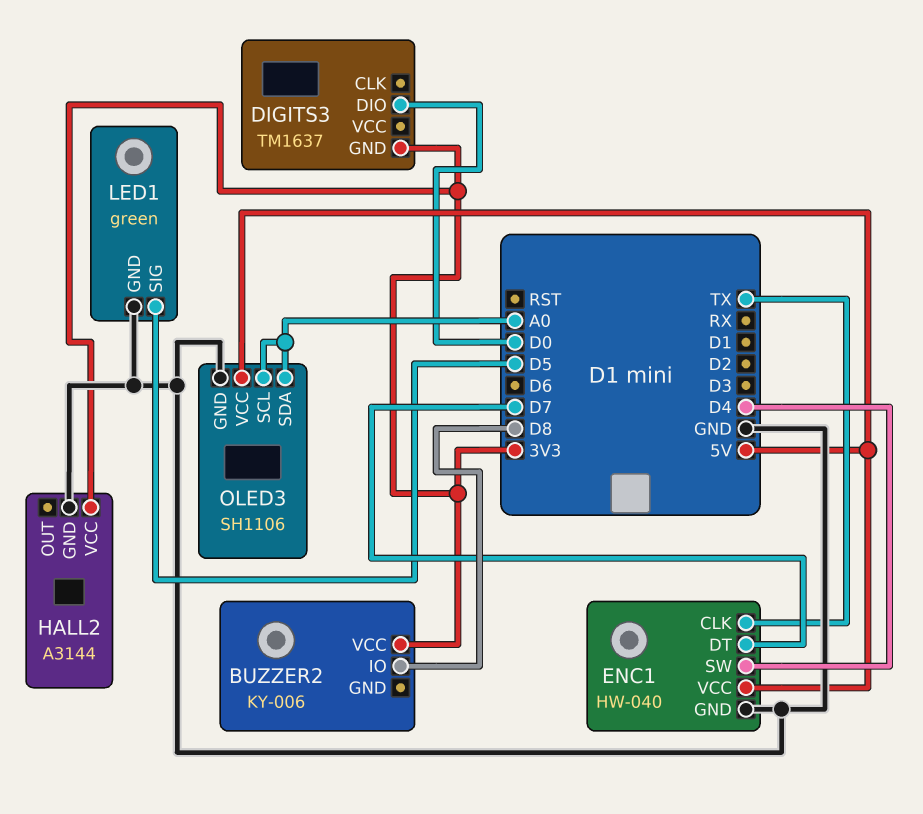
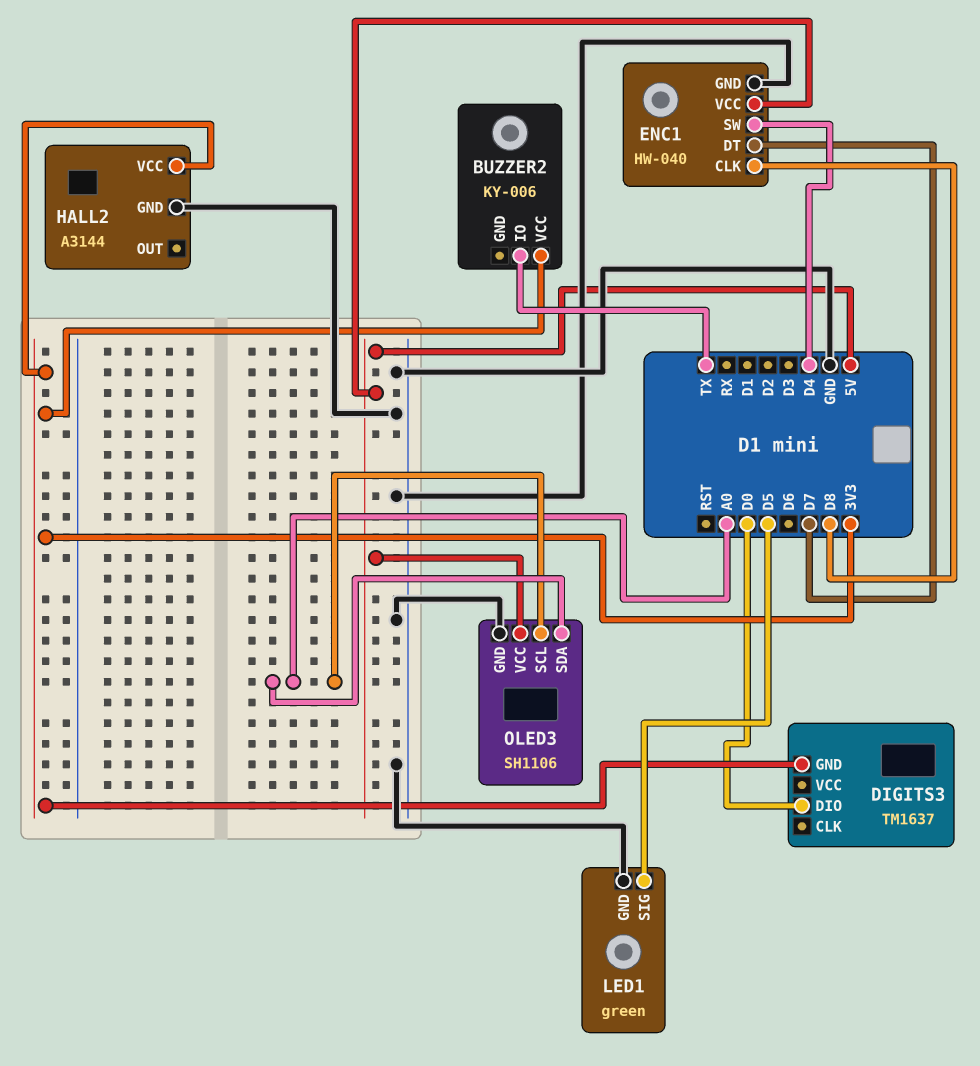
BUZZER2 pin IO: D8 -> TX
ENC1 pin CLK: TX -> D8

